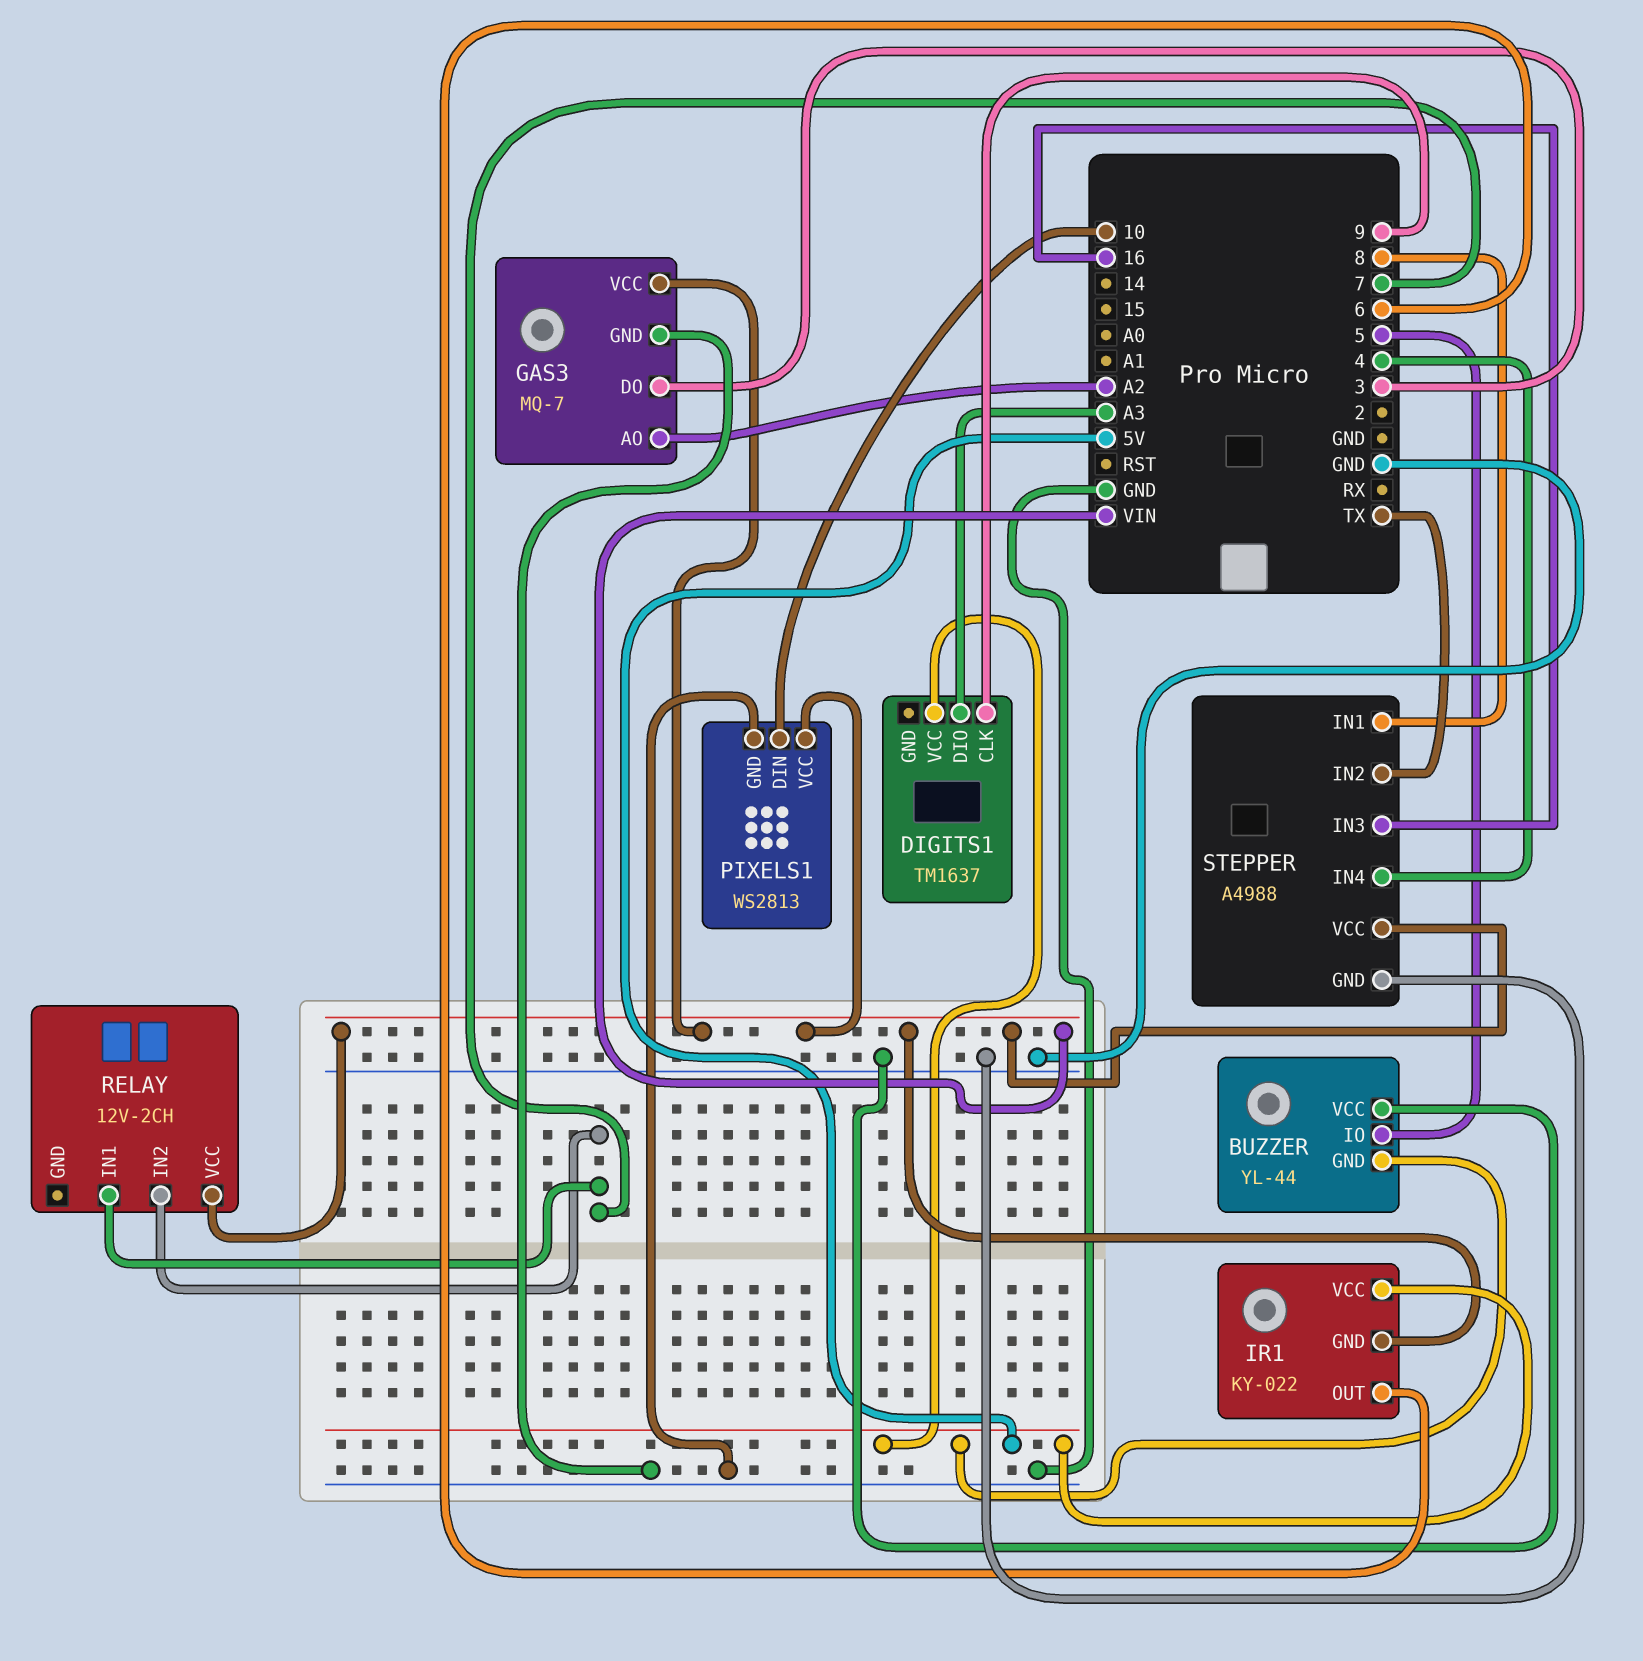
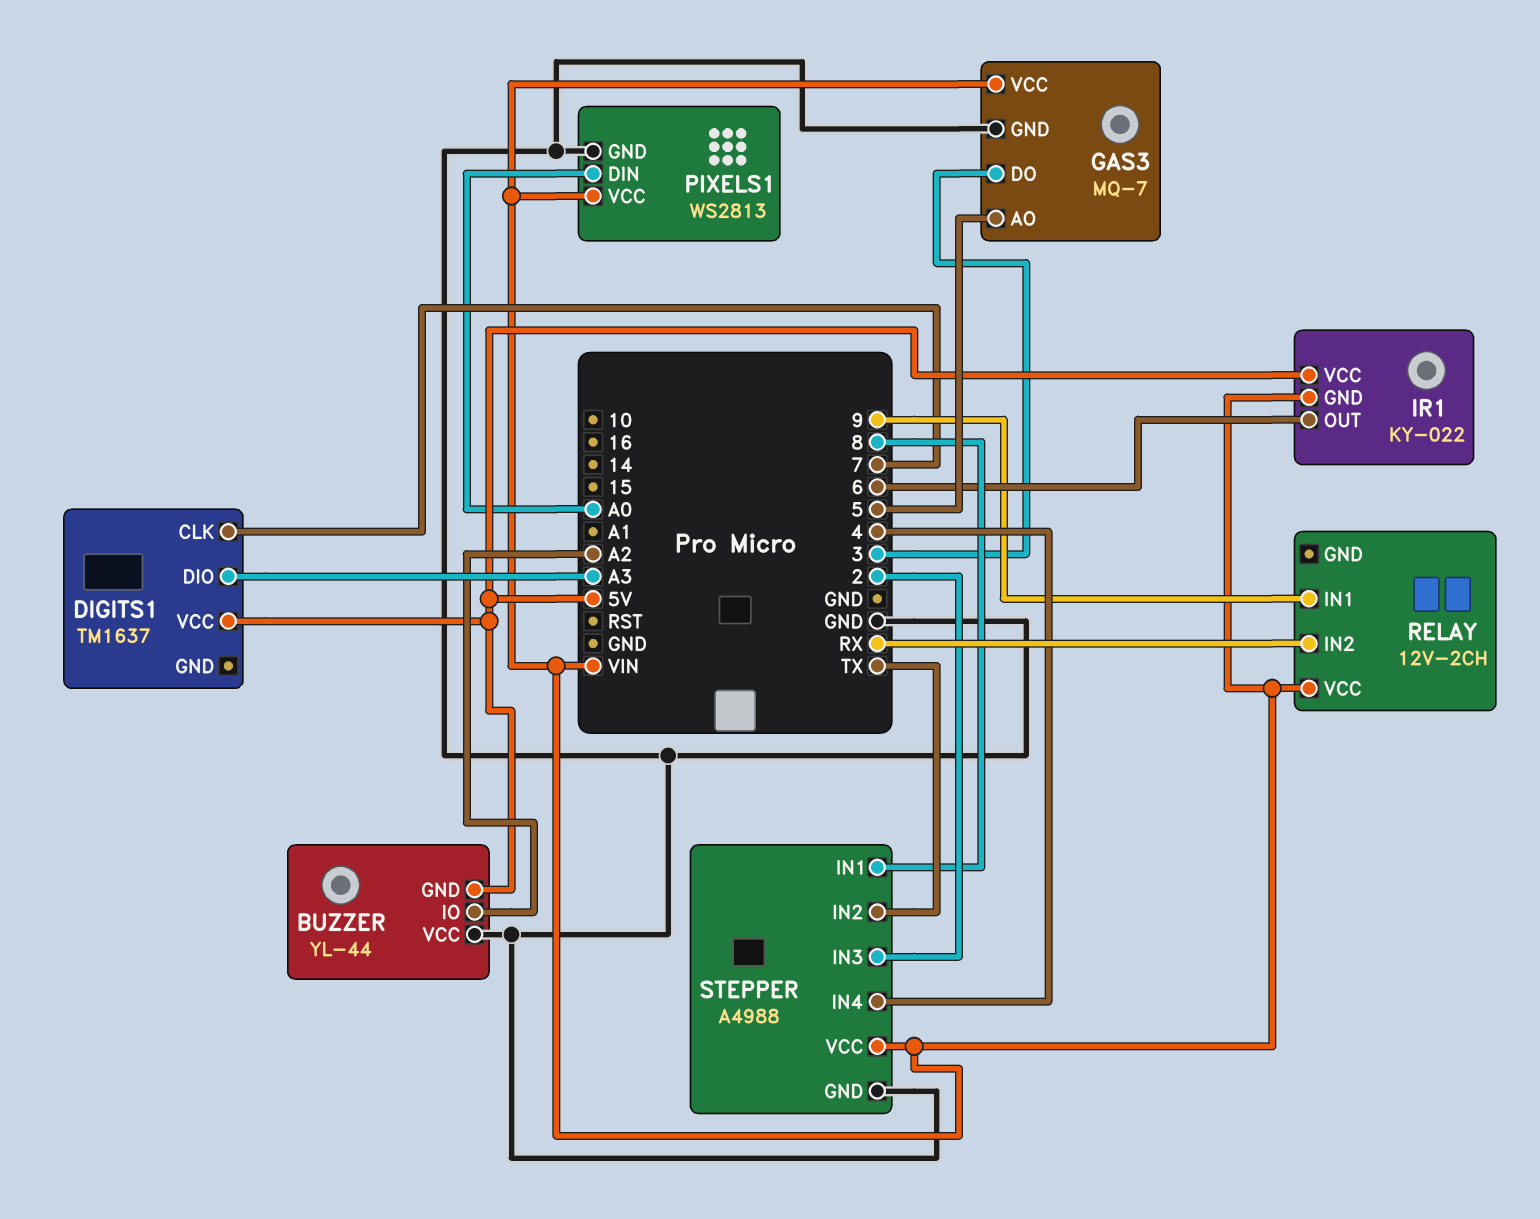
BUZZER pin IO: 5 -> A2
DIGITS1 pin CLK: 9 -> 7
GAS3 pin AO: A2 -> 5
PIXELS1 pin DIN: 10 -> A0
RELAY pin IN1: 7 -> 9
RELAY pin IN2: 7 -> RX
STEPPER pin IN3: 16 -> 2

